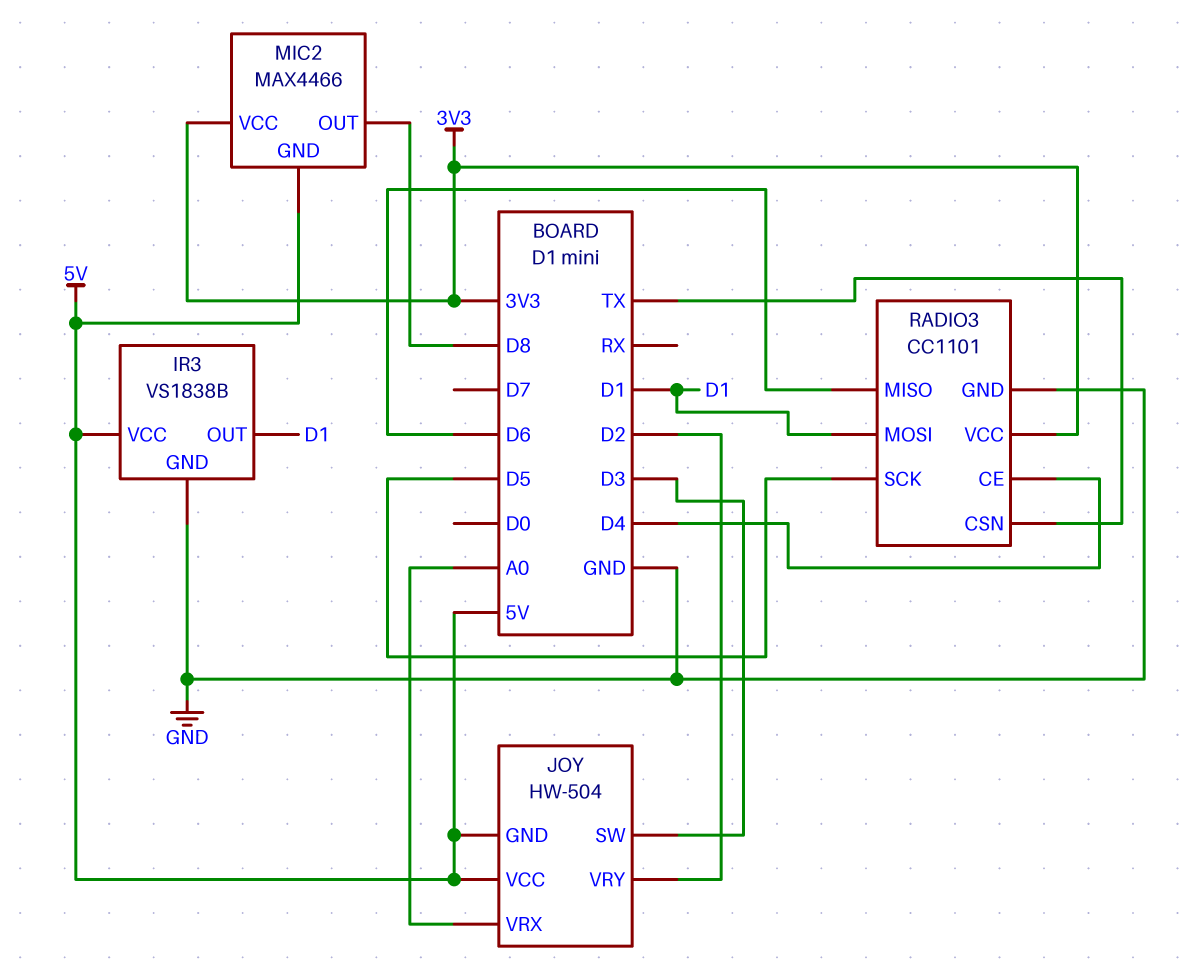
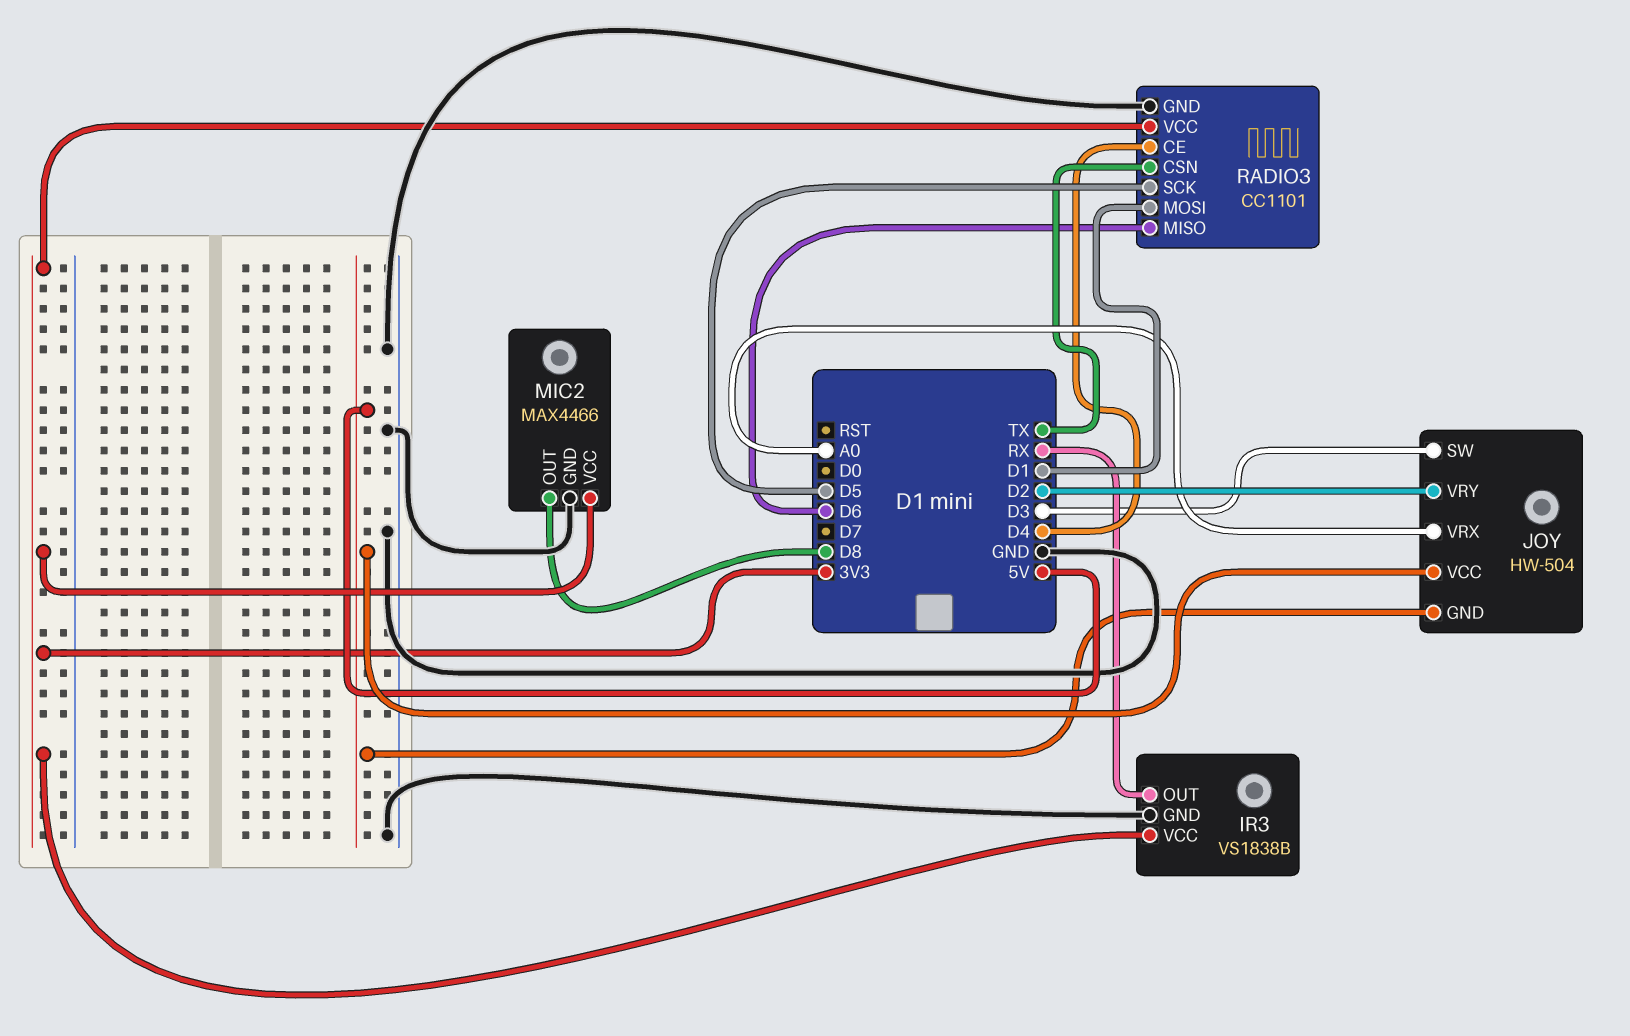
IR3 pin OUT: D1 -> RX
IR3 pin VCC: 5V -> 3V3
MIC2 pin GND: 5V -> GND

